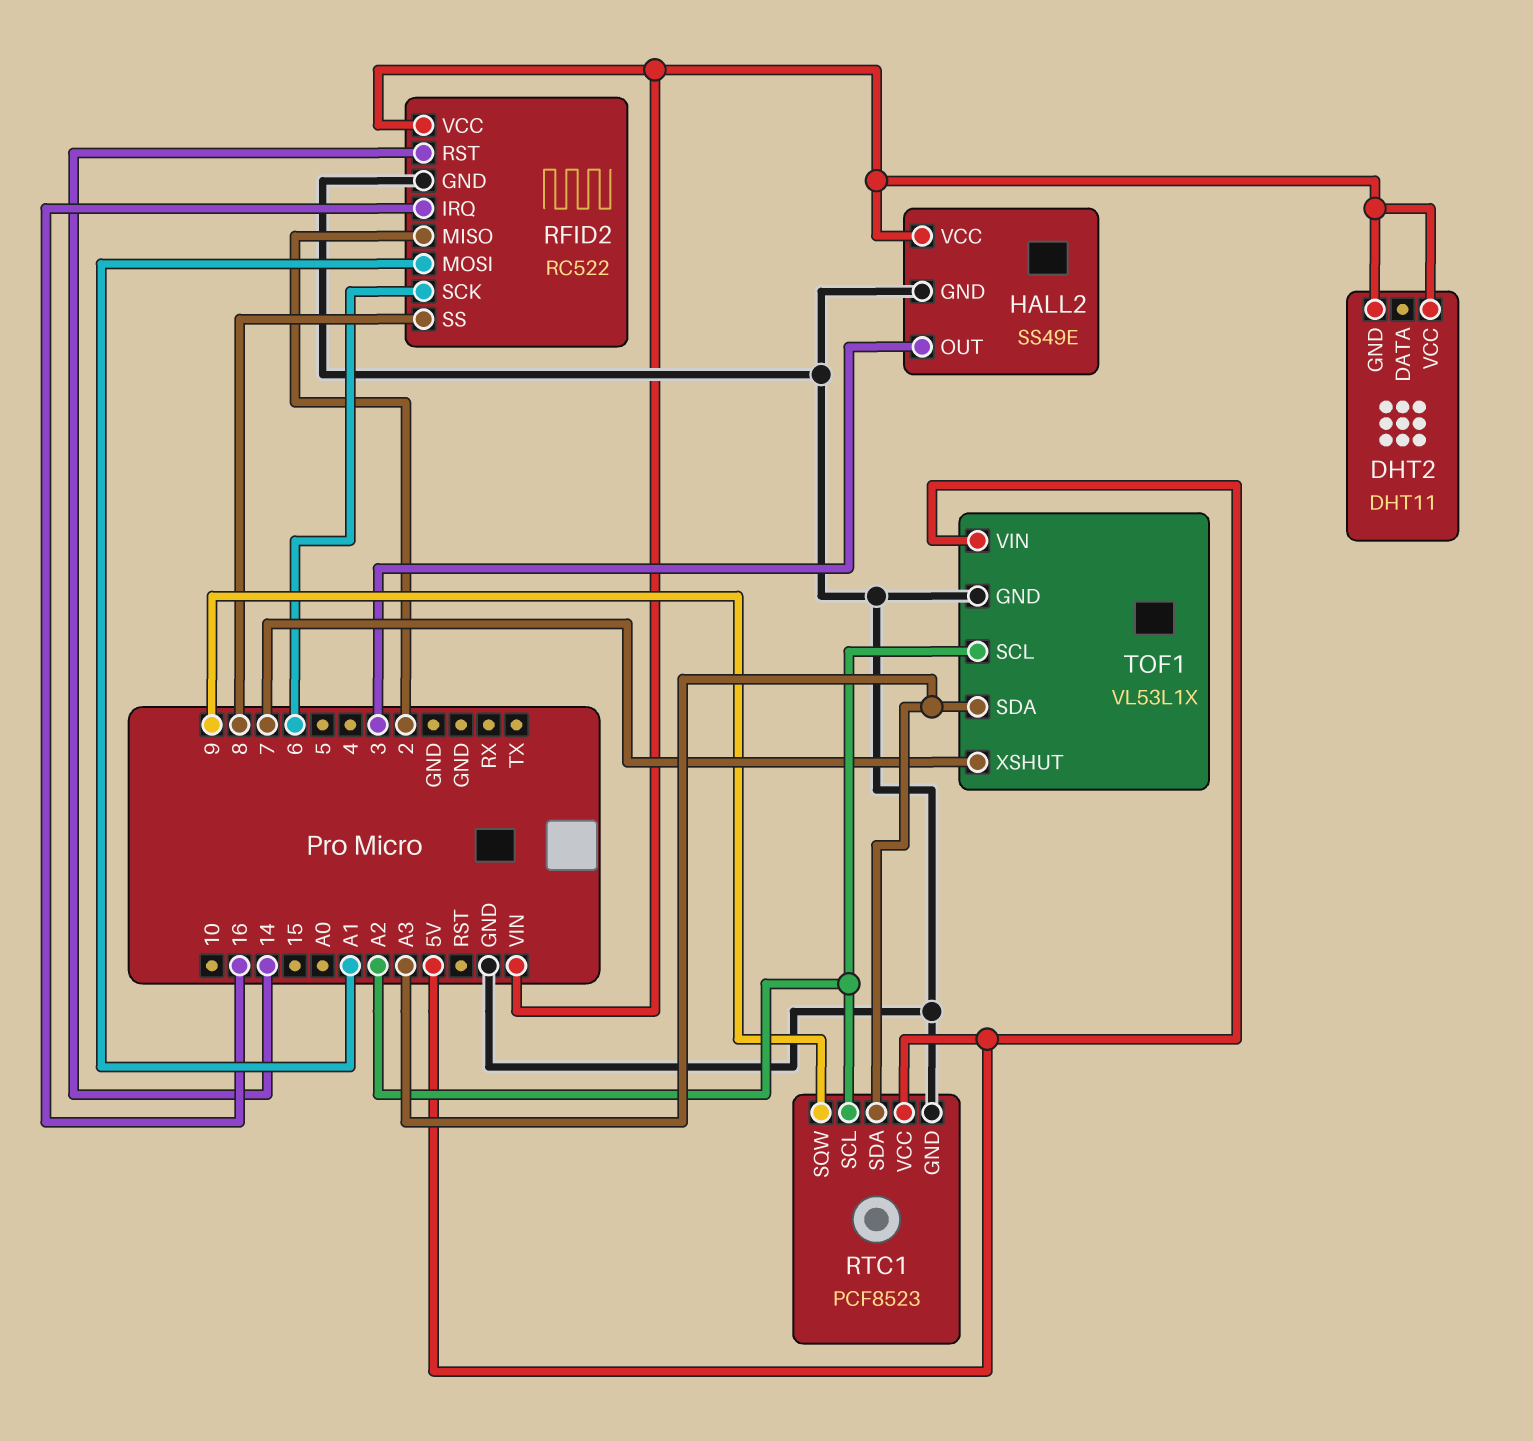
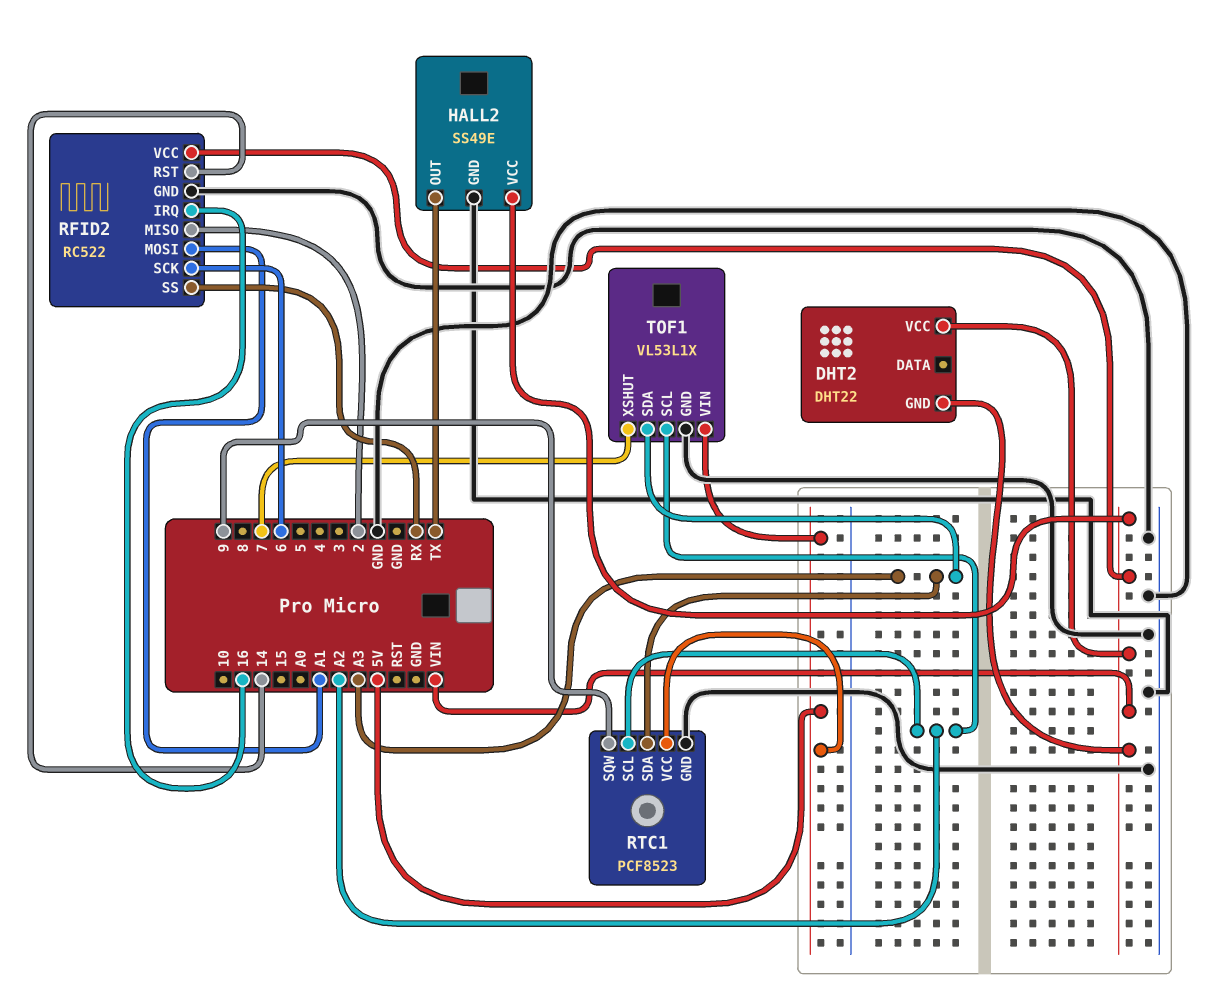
DHT2: DHT11 -> DHT22
HALL2 pin OUT: 3 -> TX
RFID2 pin SS: 8 -> RX

